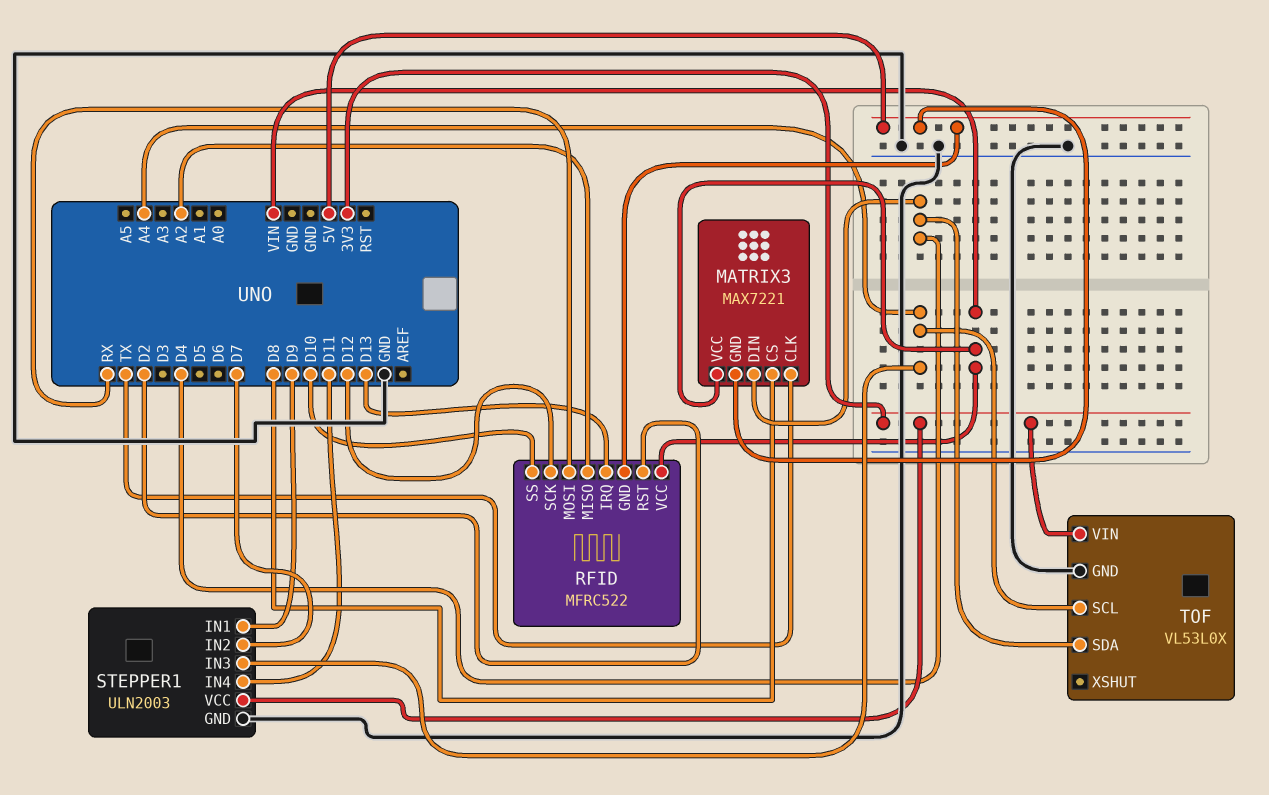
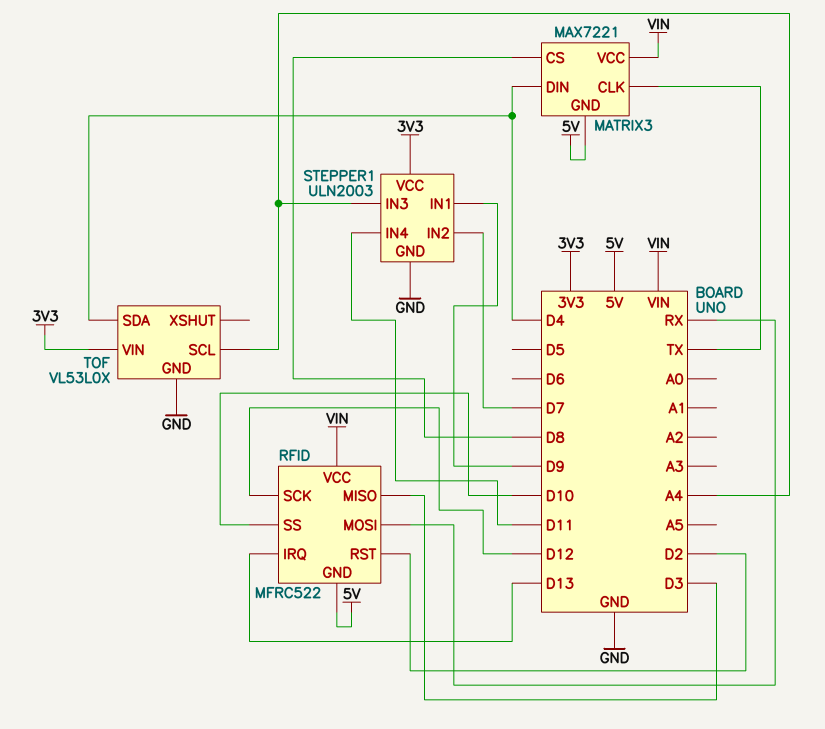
RFID pin MISO: A2 -> D3

